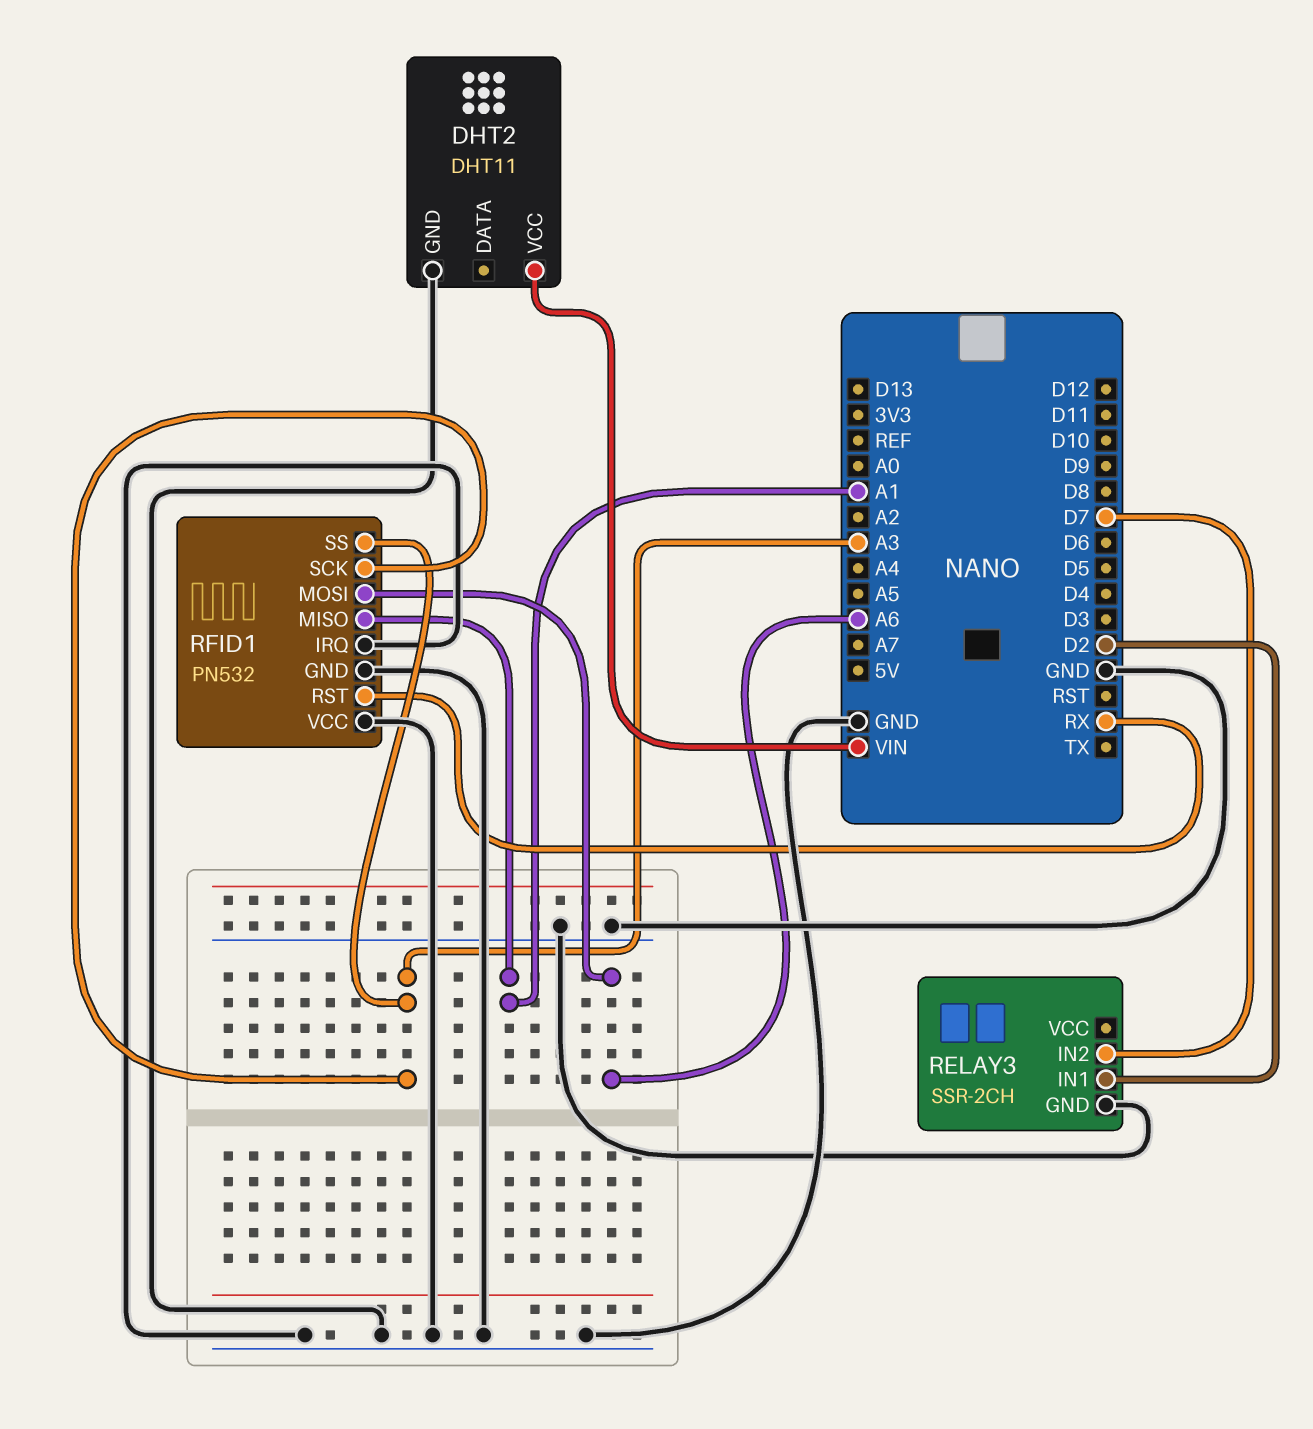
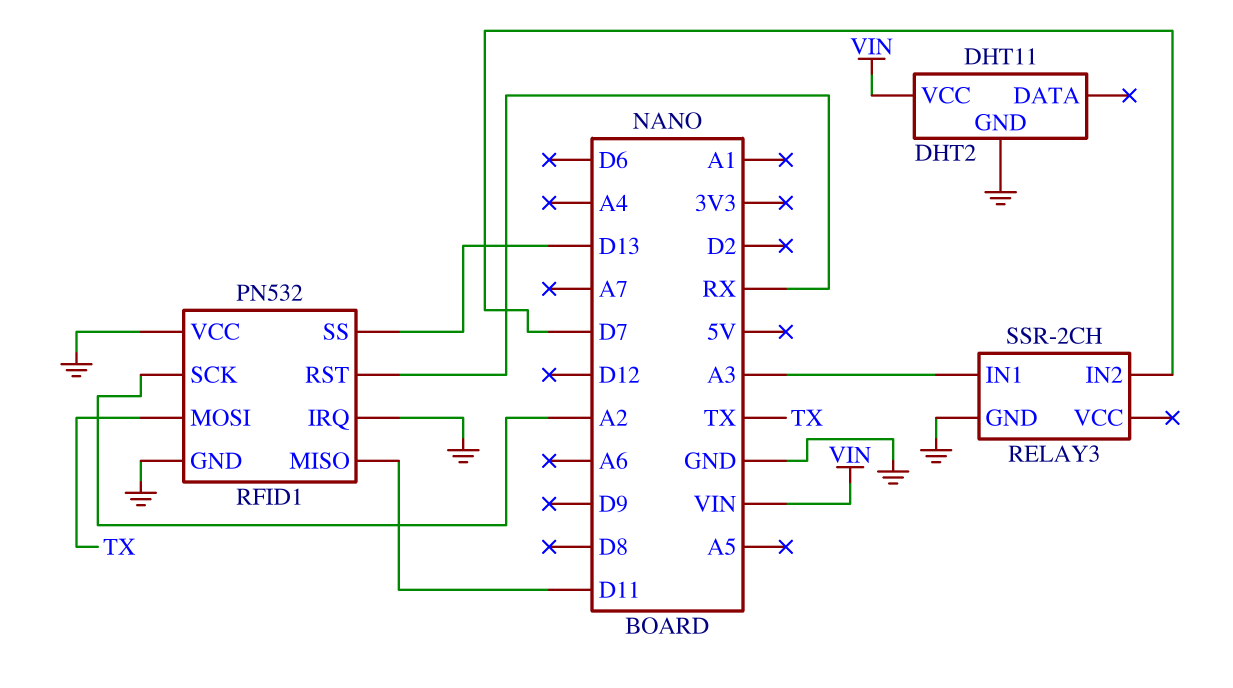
RELAY3 pin IN1: D2 -> A3
RFID1 pin MISO: A1 -> D11
RFID1 pin MOSI: A6 -> TX
RFID1 pin SCK: A3 -> A2
RFID1 pin SS: A3 -> D13

